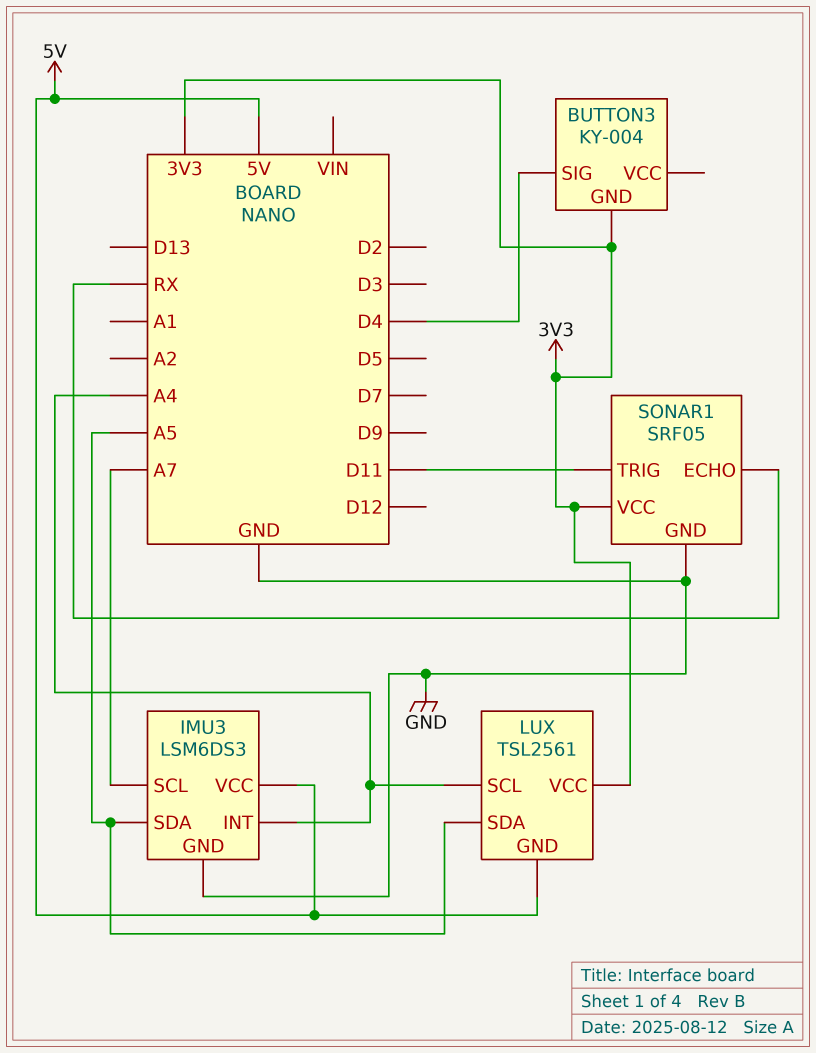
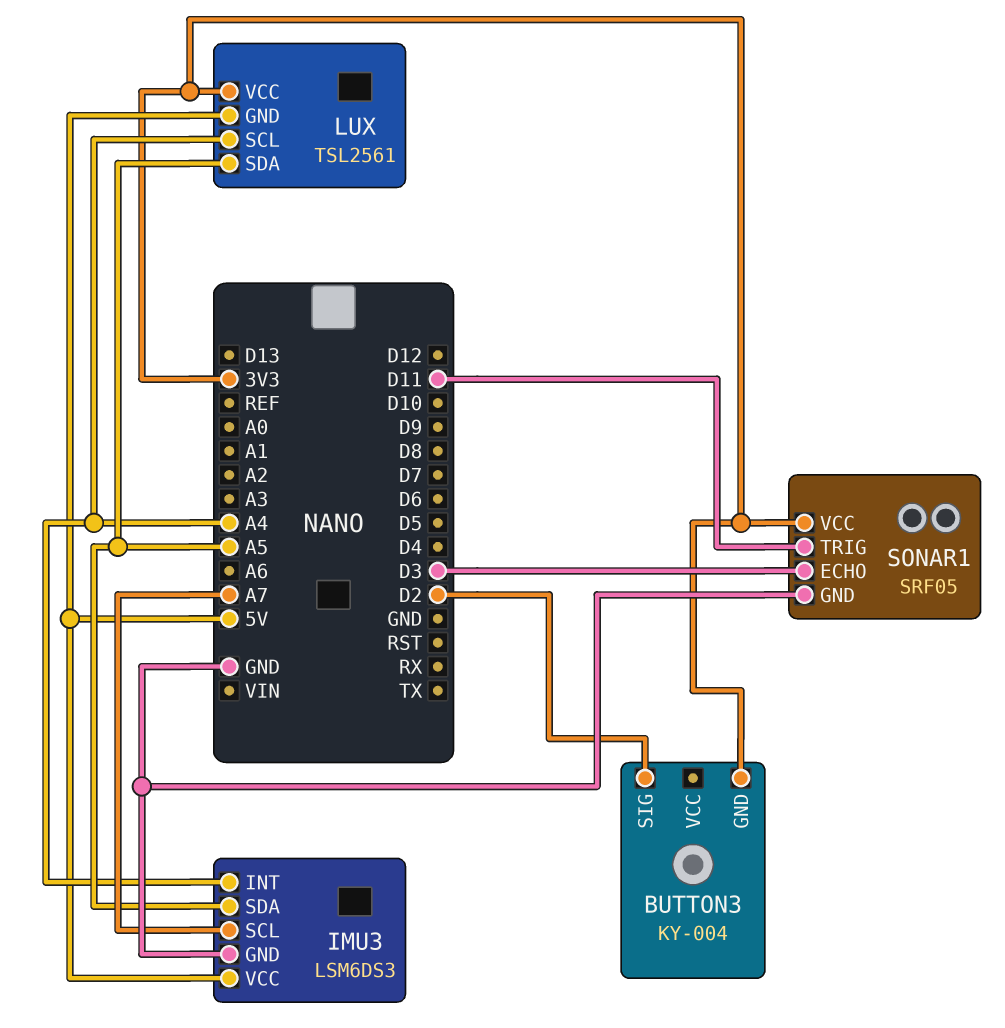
BUTTON3 pin SIG: D4 -> D2
SONAR1 pin ECHO: RX -> D3

